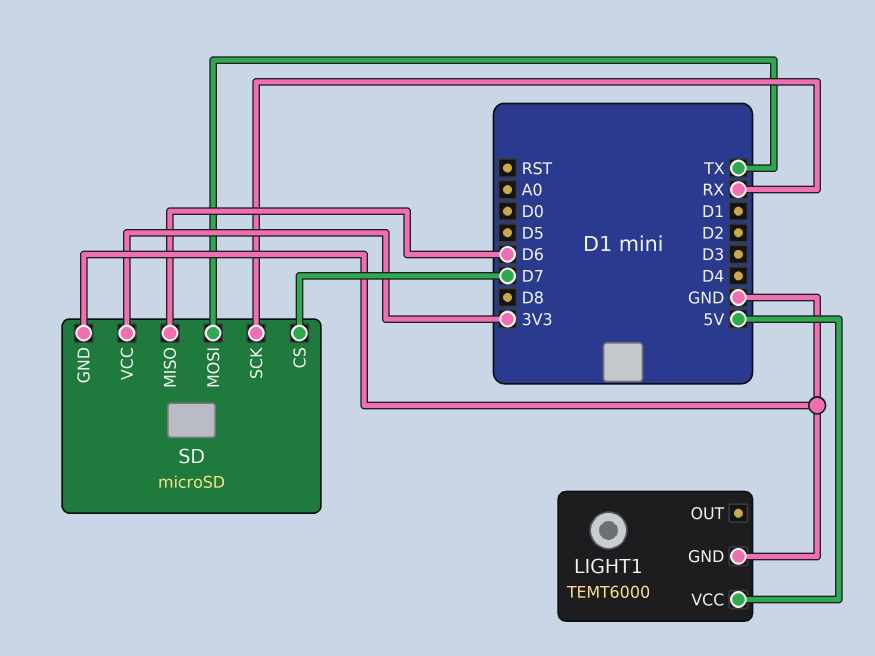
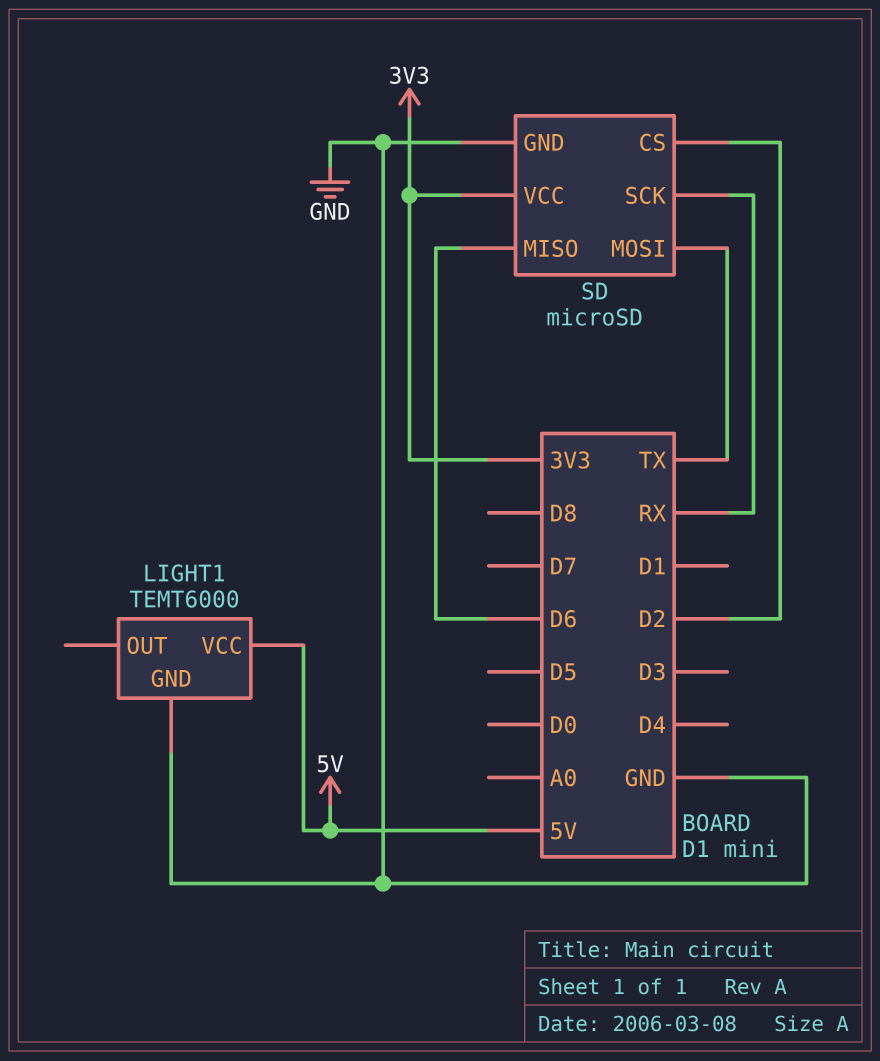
SD pin CS: D7 -> D2

